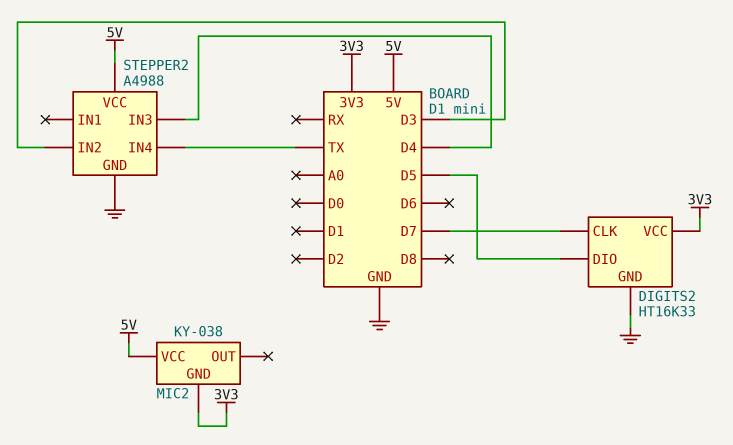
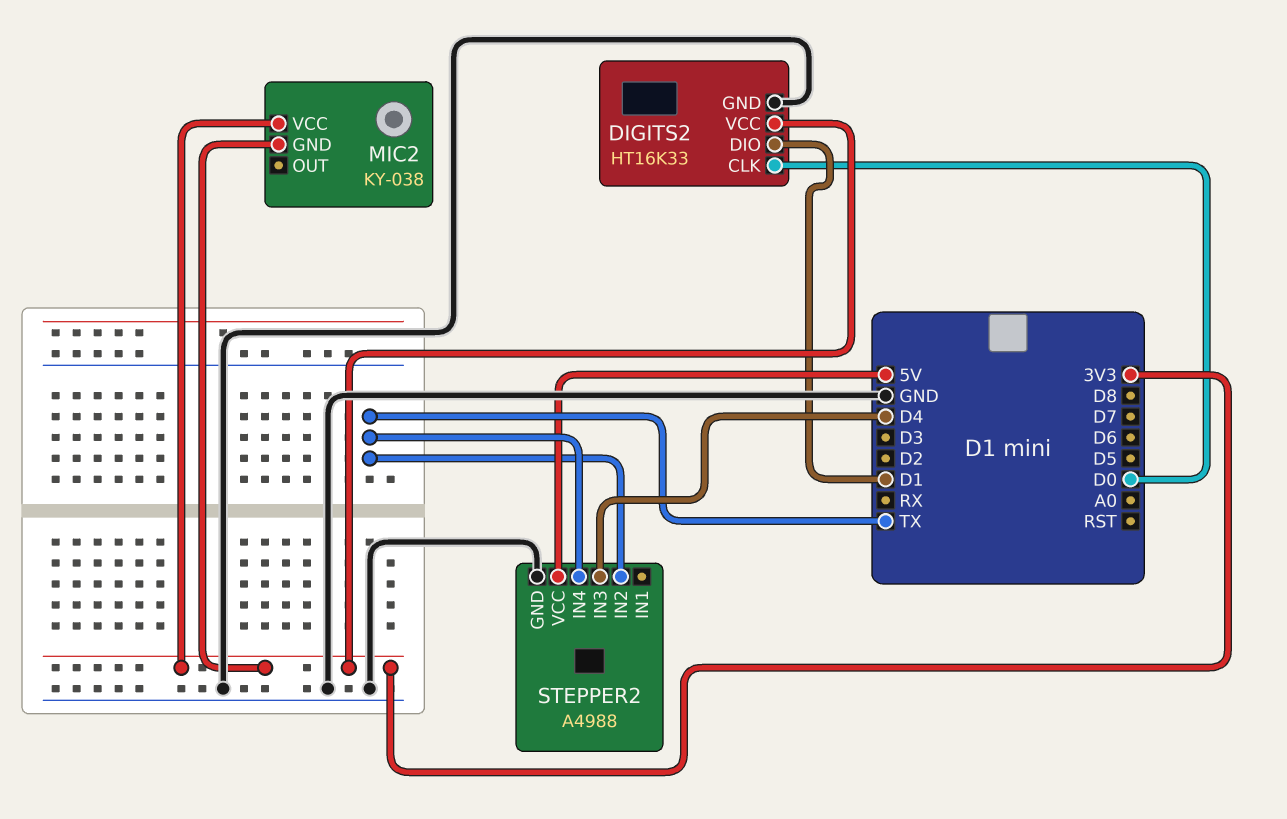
DIGITS2 pin CLK: D7 -> D0
DIGITS2 pin DIO: D5 -> D1
MIC2 pin VCC: 5V -> 3V3
STEPPER2 pin IN2: D3 -> TX

